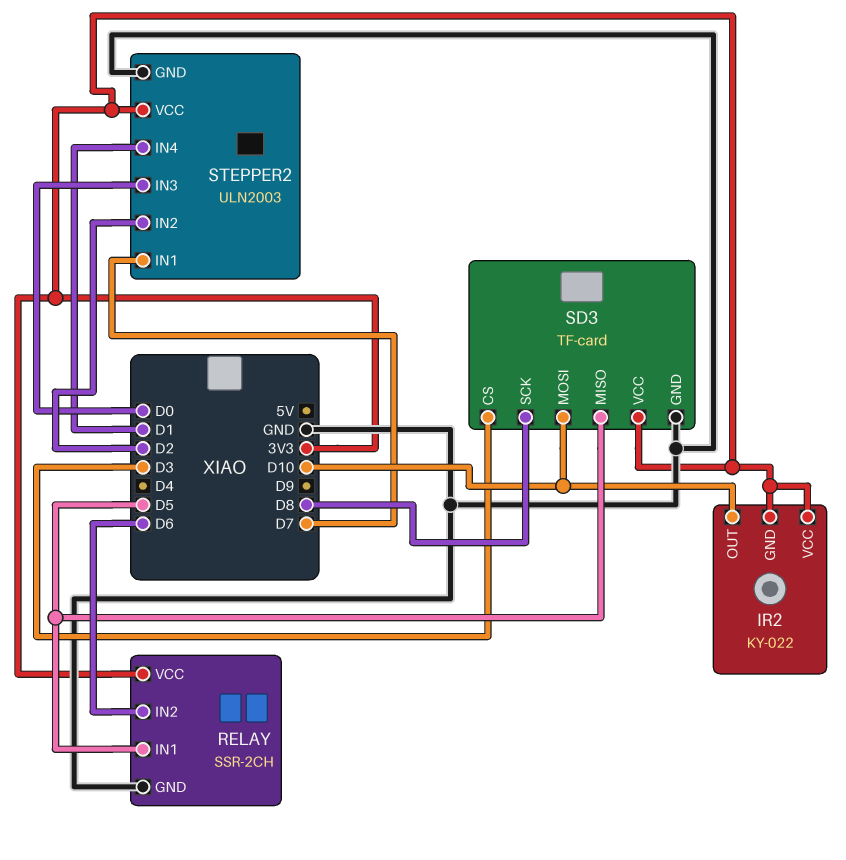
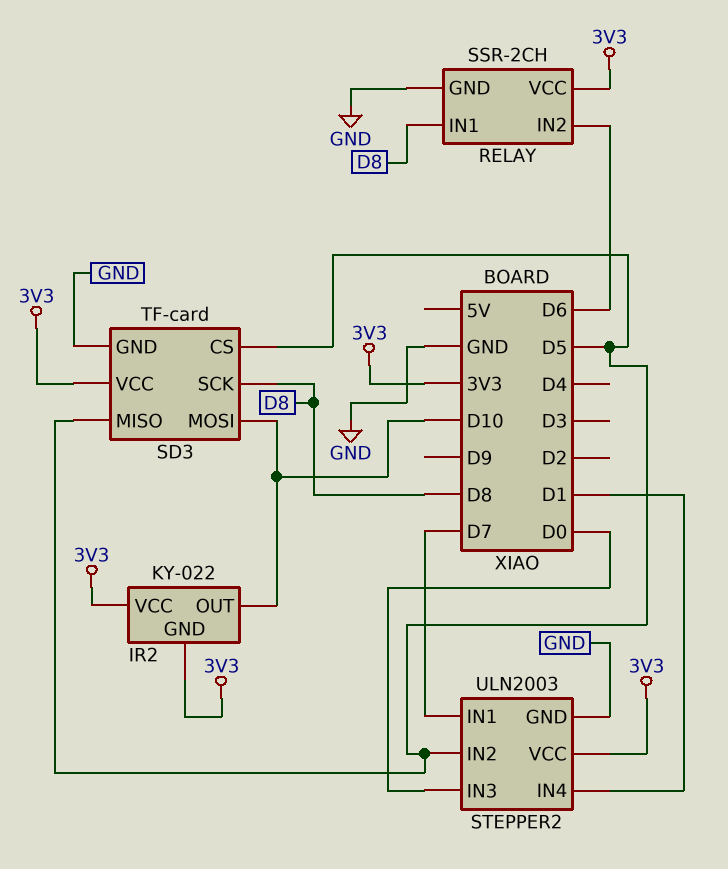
RELAY pin IN1: D5 -> D8
SD3 pin CS: D3 -> D5
STEPPER2 pin IN2: D2 -> D5

